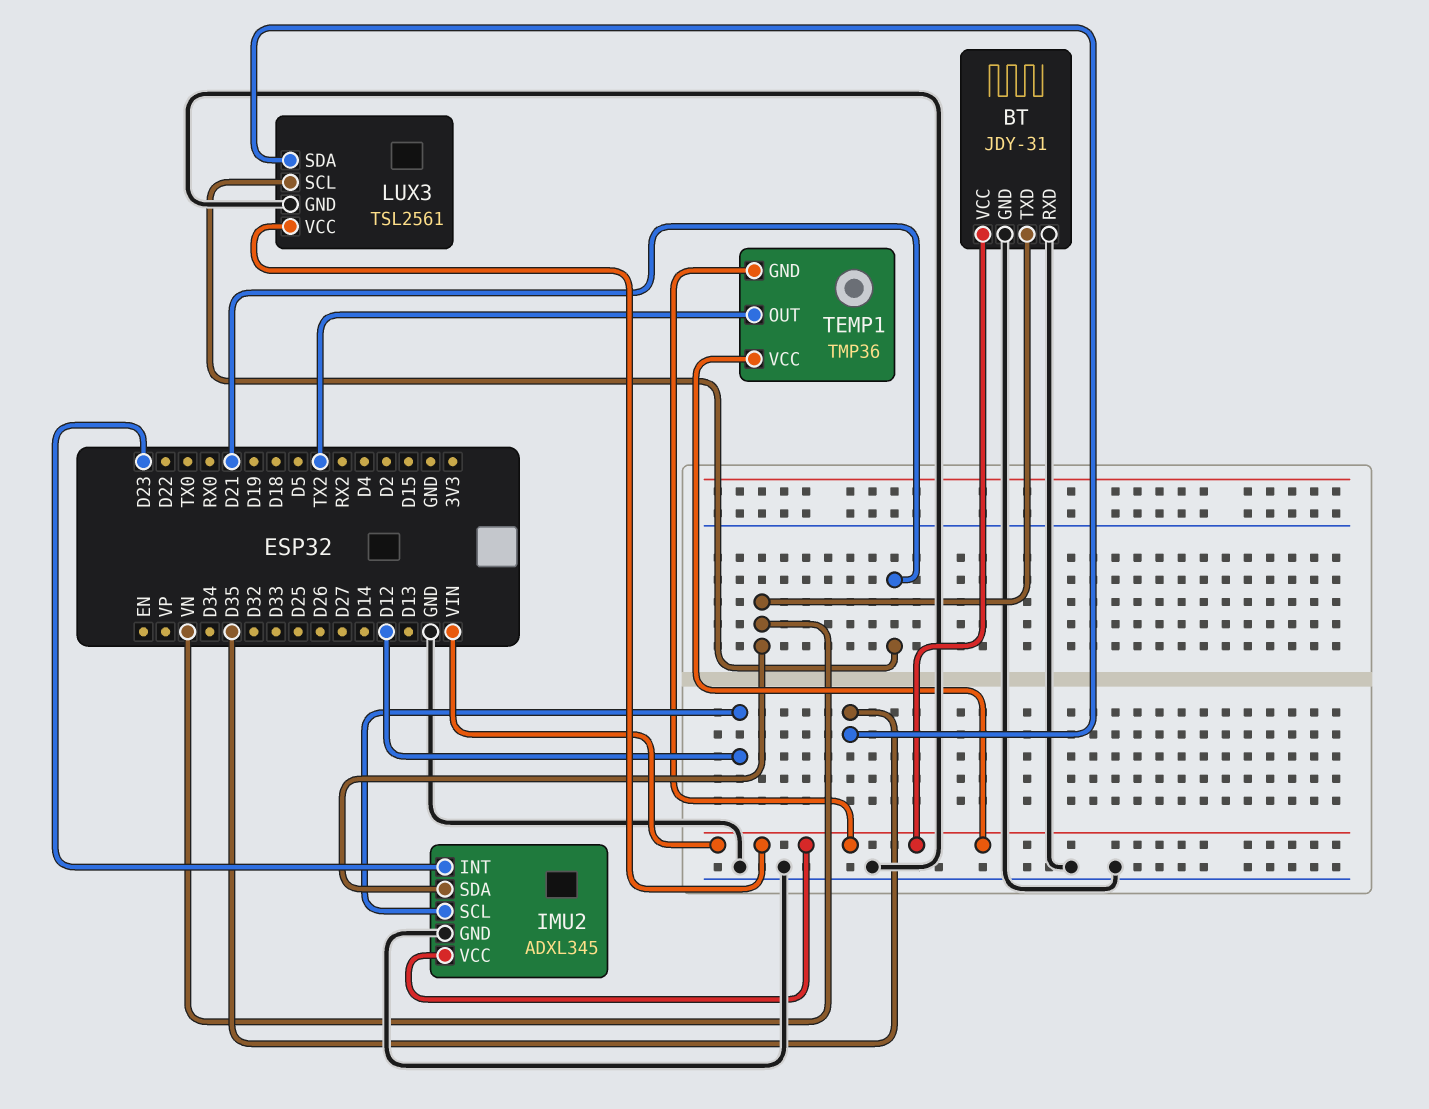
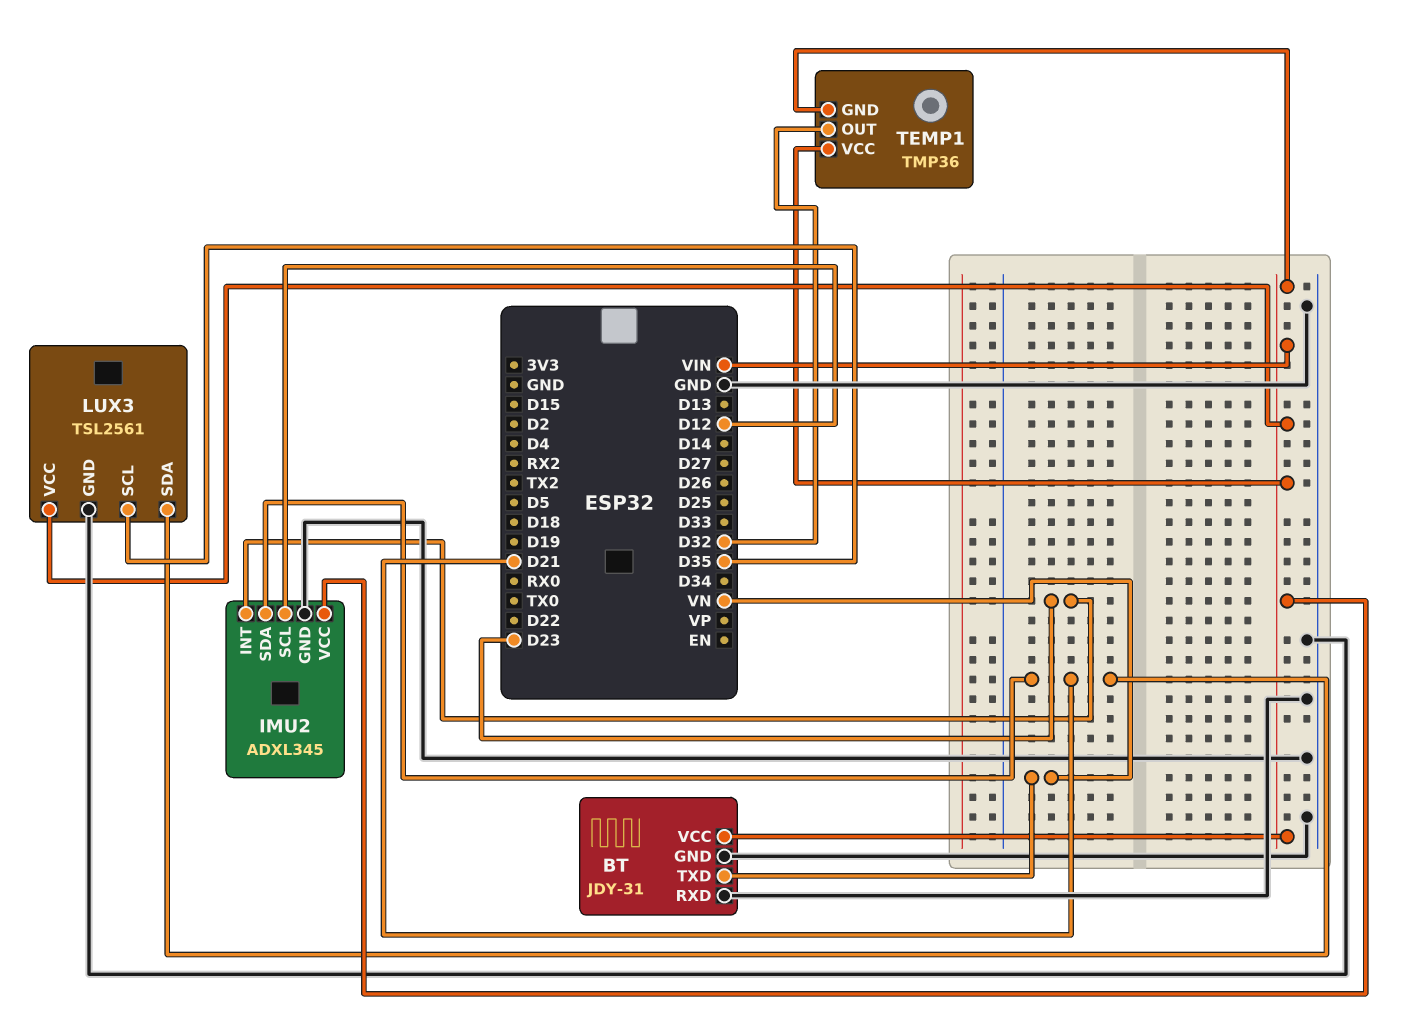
IMU2 pin SDA: VN -> D21
LUX3 pin SCL: D21 -> D35
LUX3 pin SDA: D35 -> D21
TEMP1 pin OUT: TX2 -> D32

